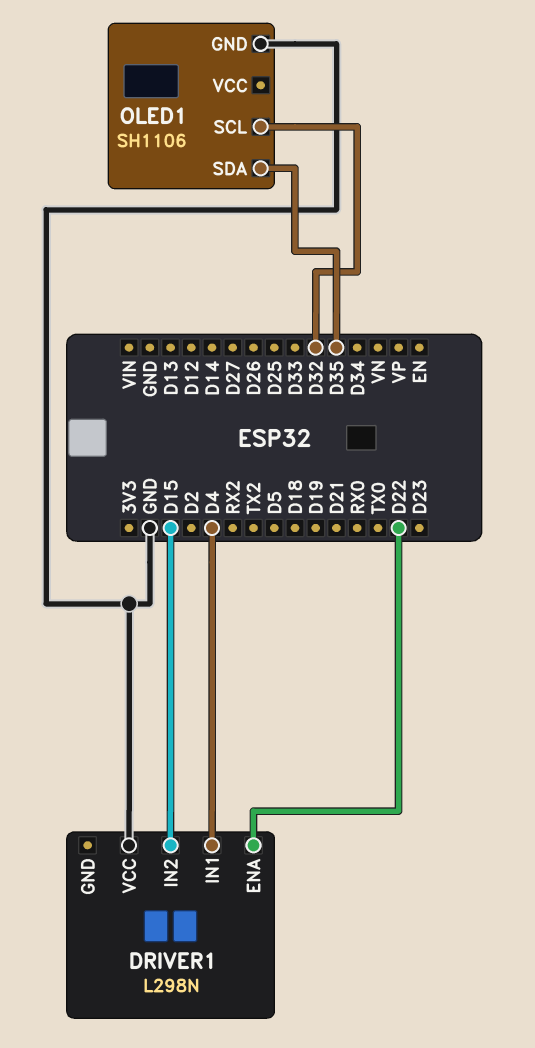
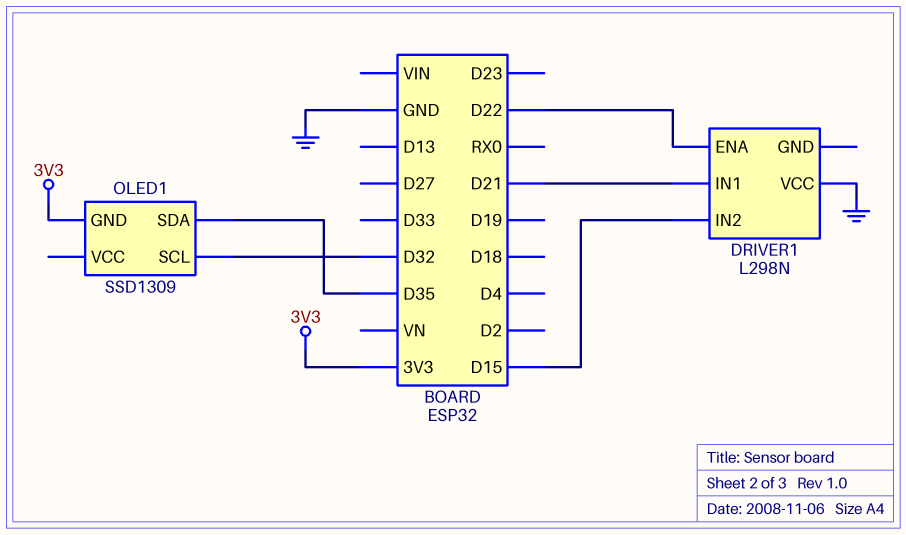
DRIVER1 pin IN1: D4 -> D21
OLED1: SH1106 -> SSD1309
OLED1 pin GND: GND -> 3V3

